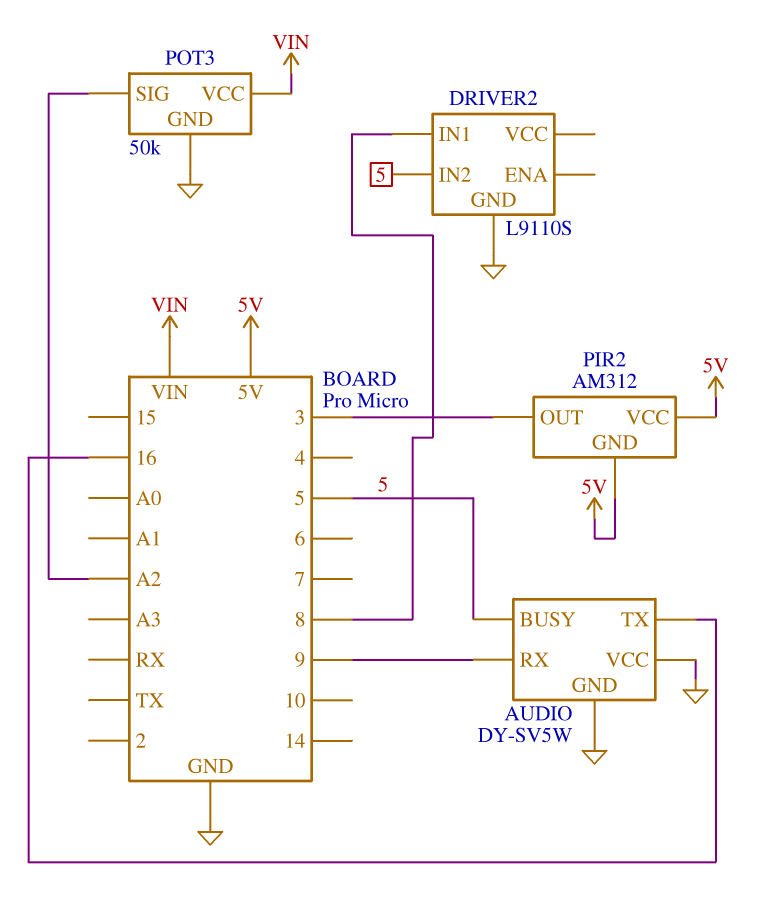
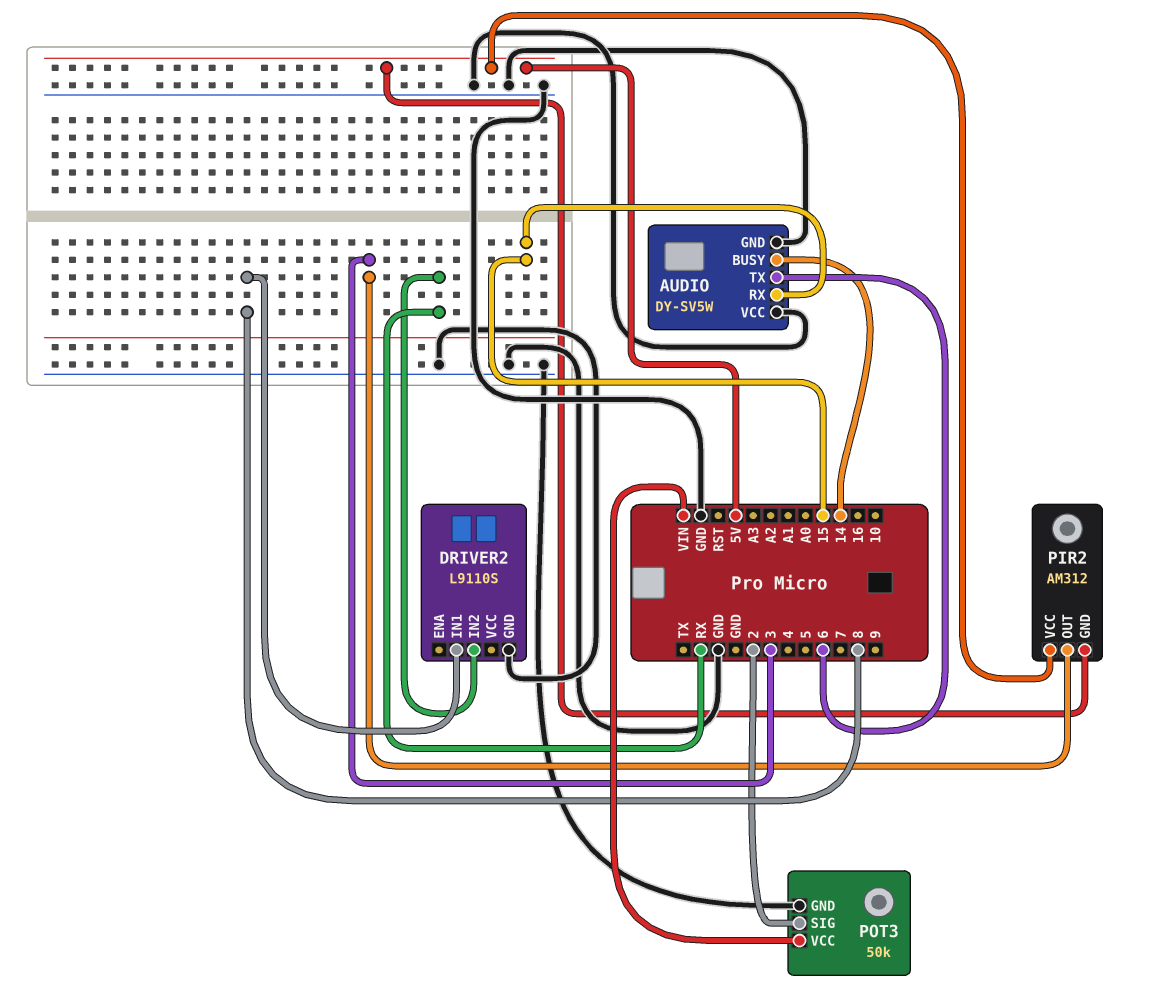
AUDIO pin BUSY: 5 -> 14
AUDIO pin RX: 9 -> 15
AUDIO pin TX: 16 -> 6
DRIVER2 pin IN2: 5 -> RX
POT3 pin SIG: A2 -> 2

